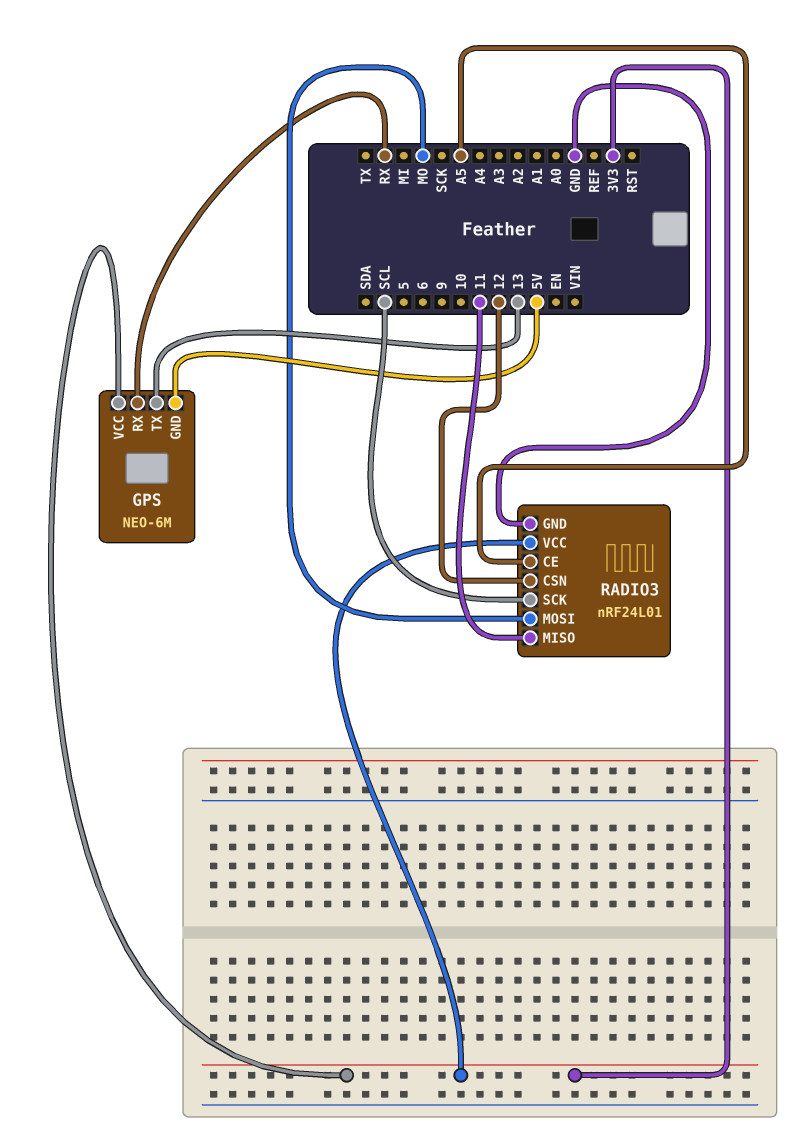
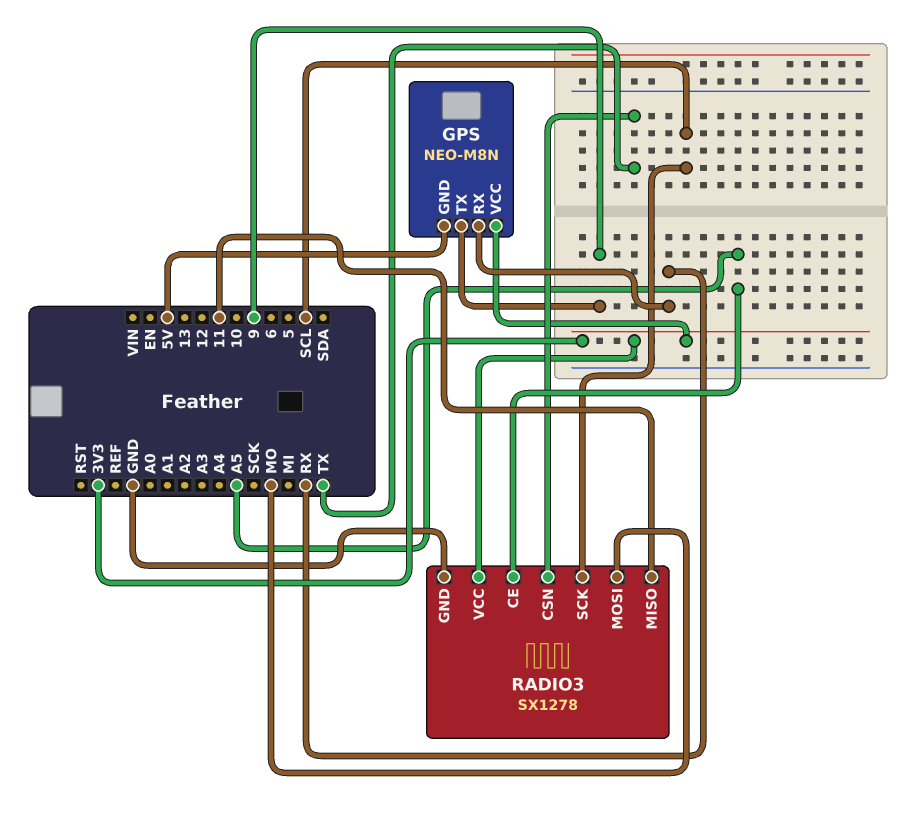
GPS: NEO-6M -> NEO-M8N
GPS pin TX: 13 -> 9
RADIO3: nRF24L01 -> SX1278
RADIO3 pin CSN: 12 -> TX

